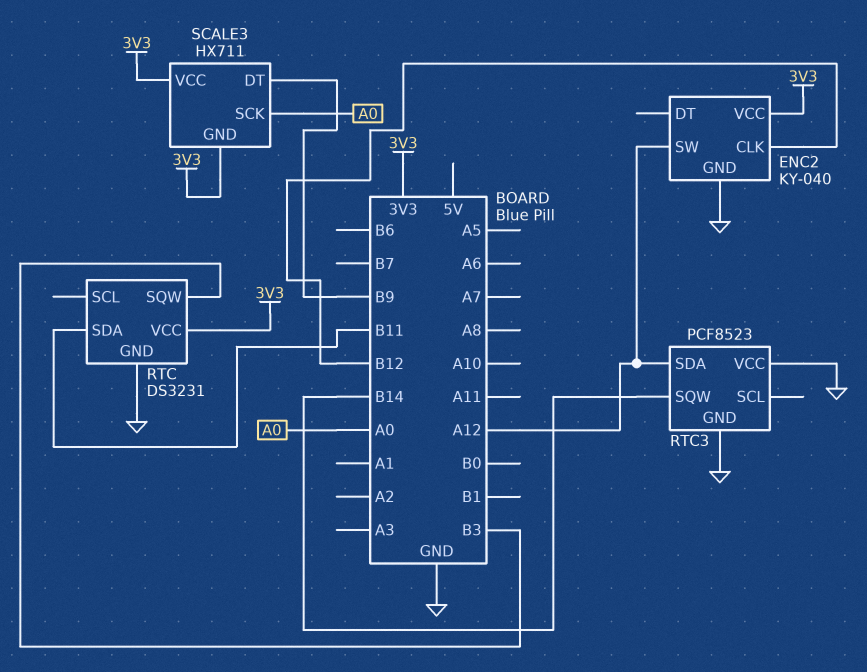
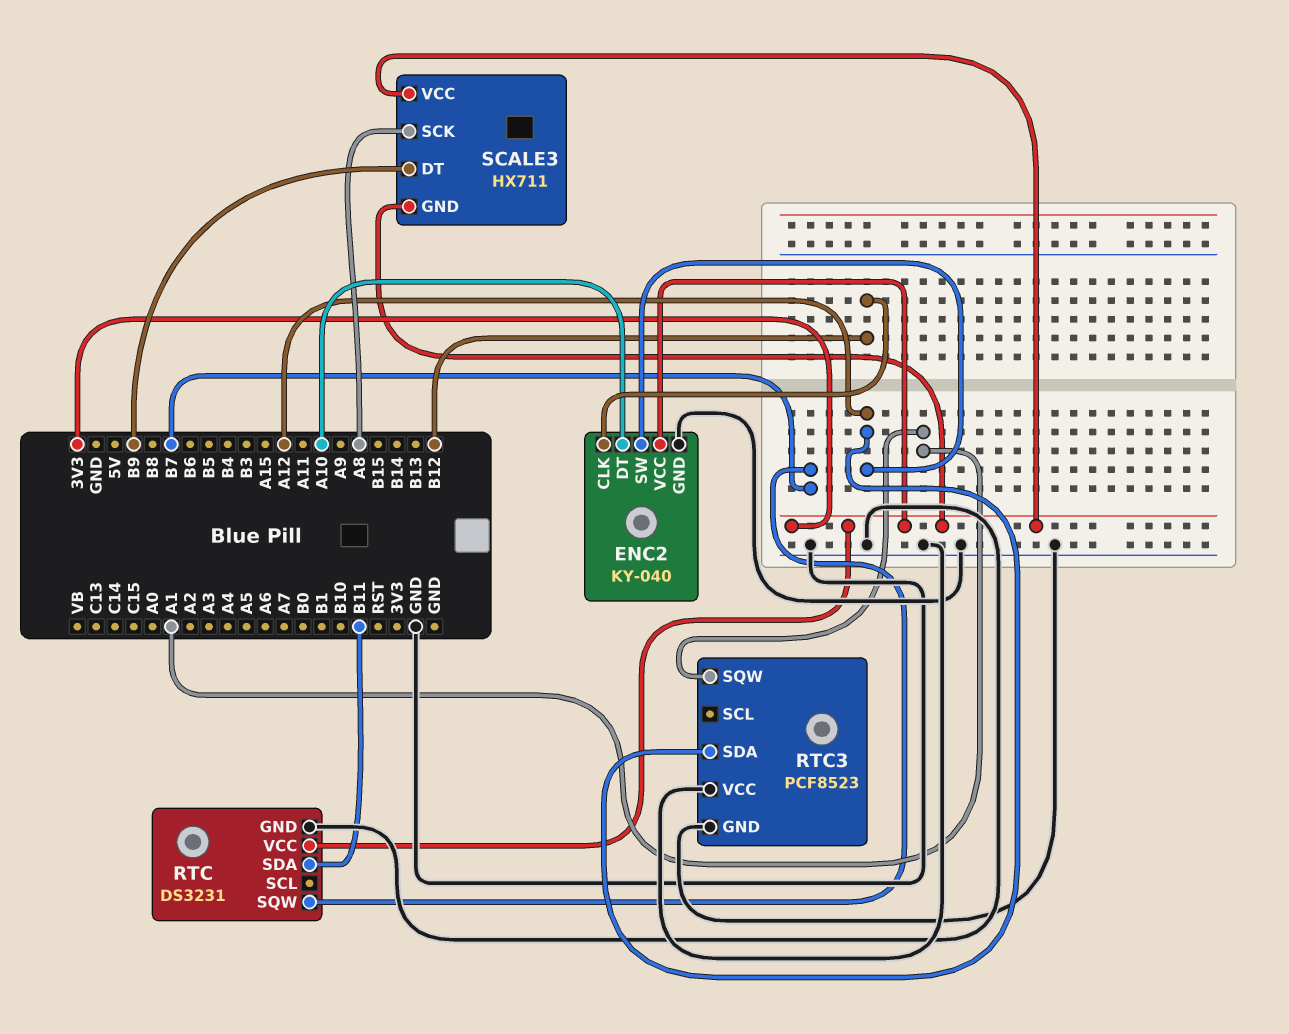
ENC2 pin DT: none -> A10
RTC pin SQW: B3 -> B7
RTC3 pin SQW: B14 -> A1
SCALE3 pin SCK: A0 -> A8

